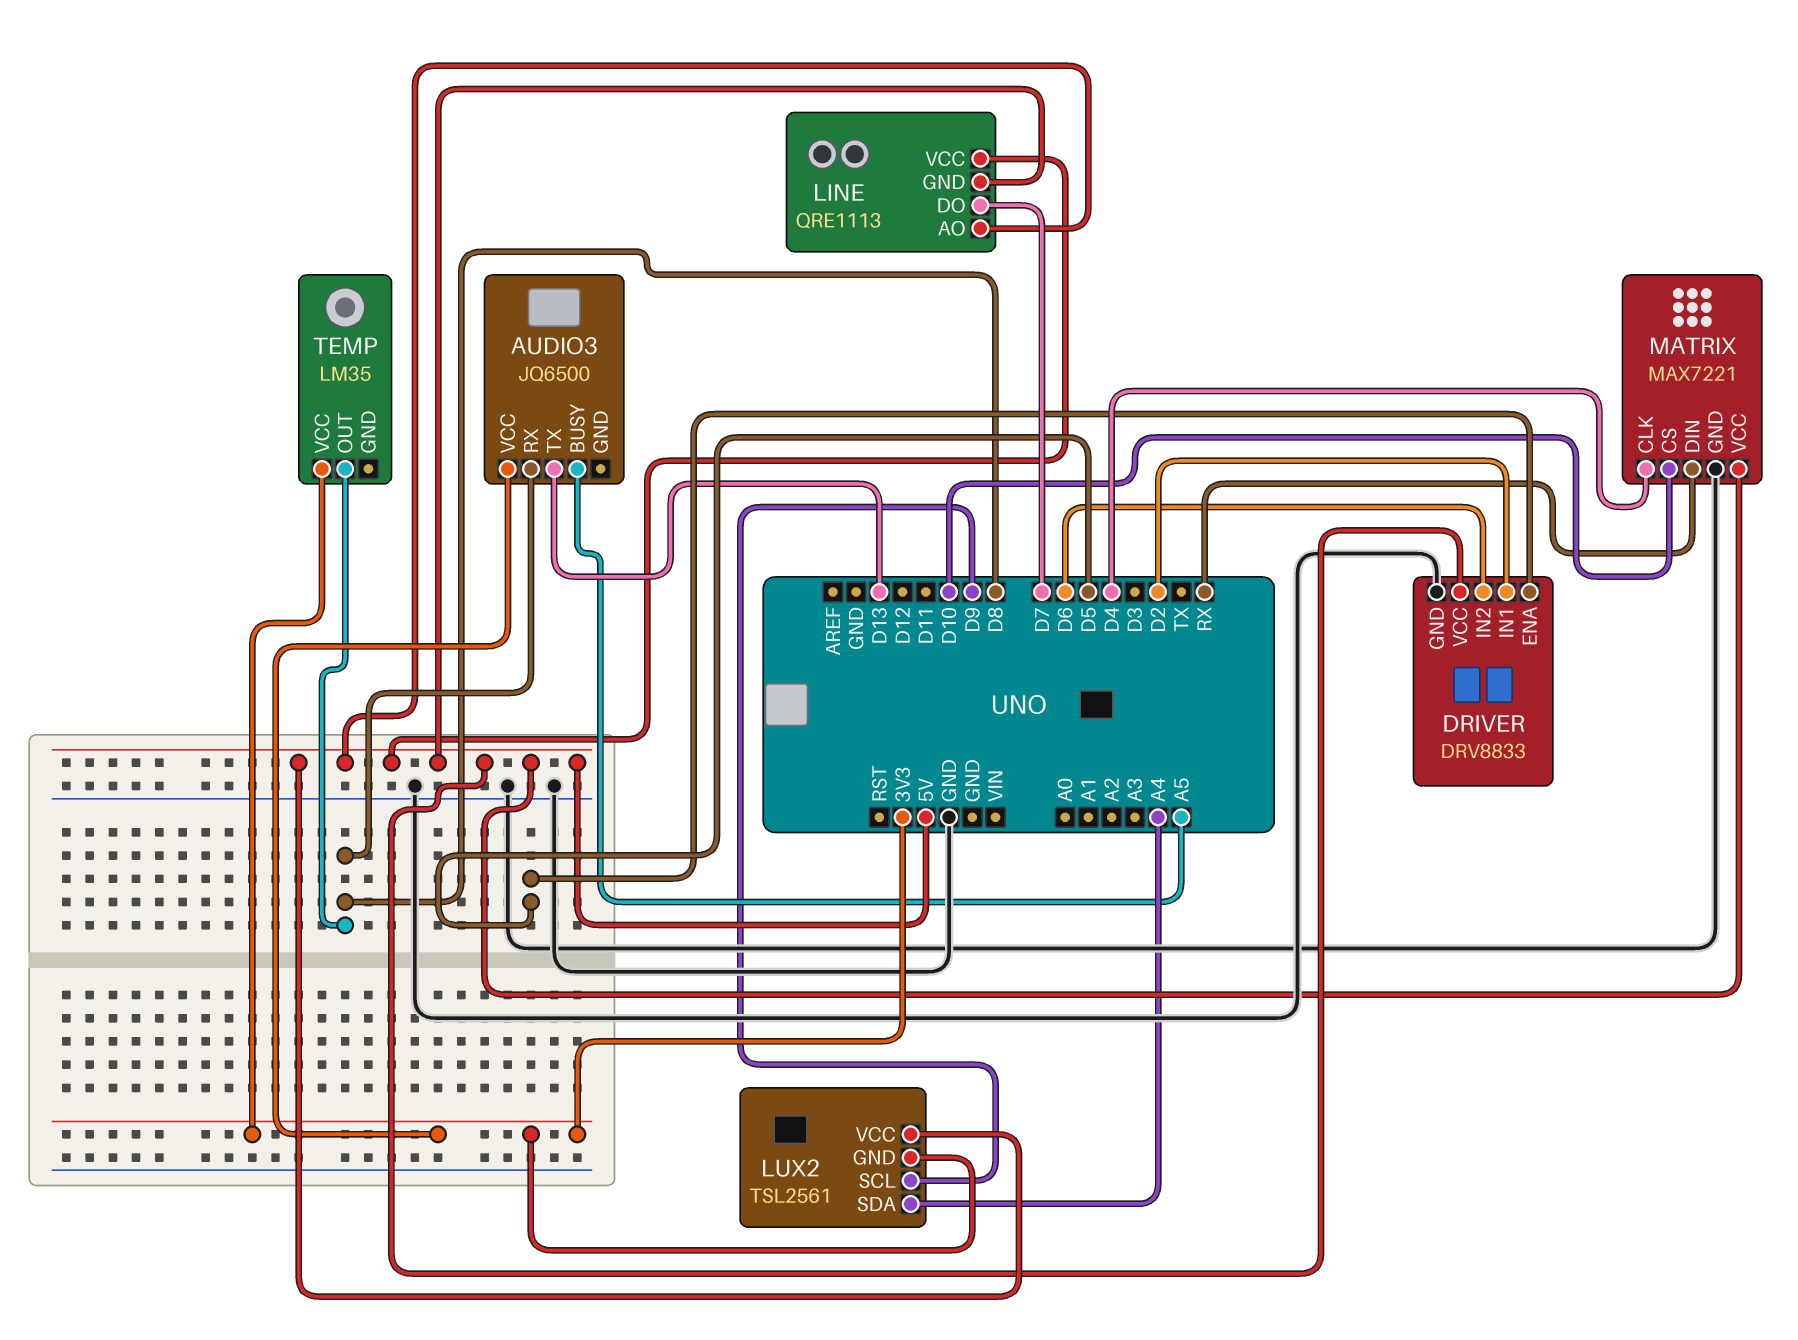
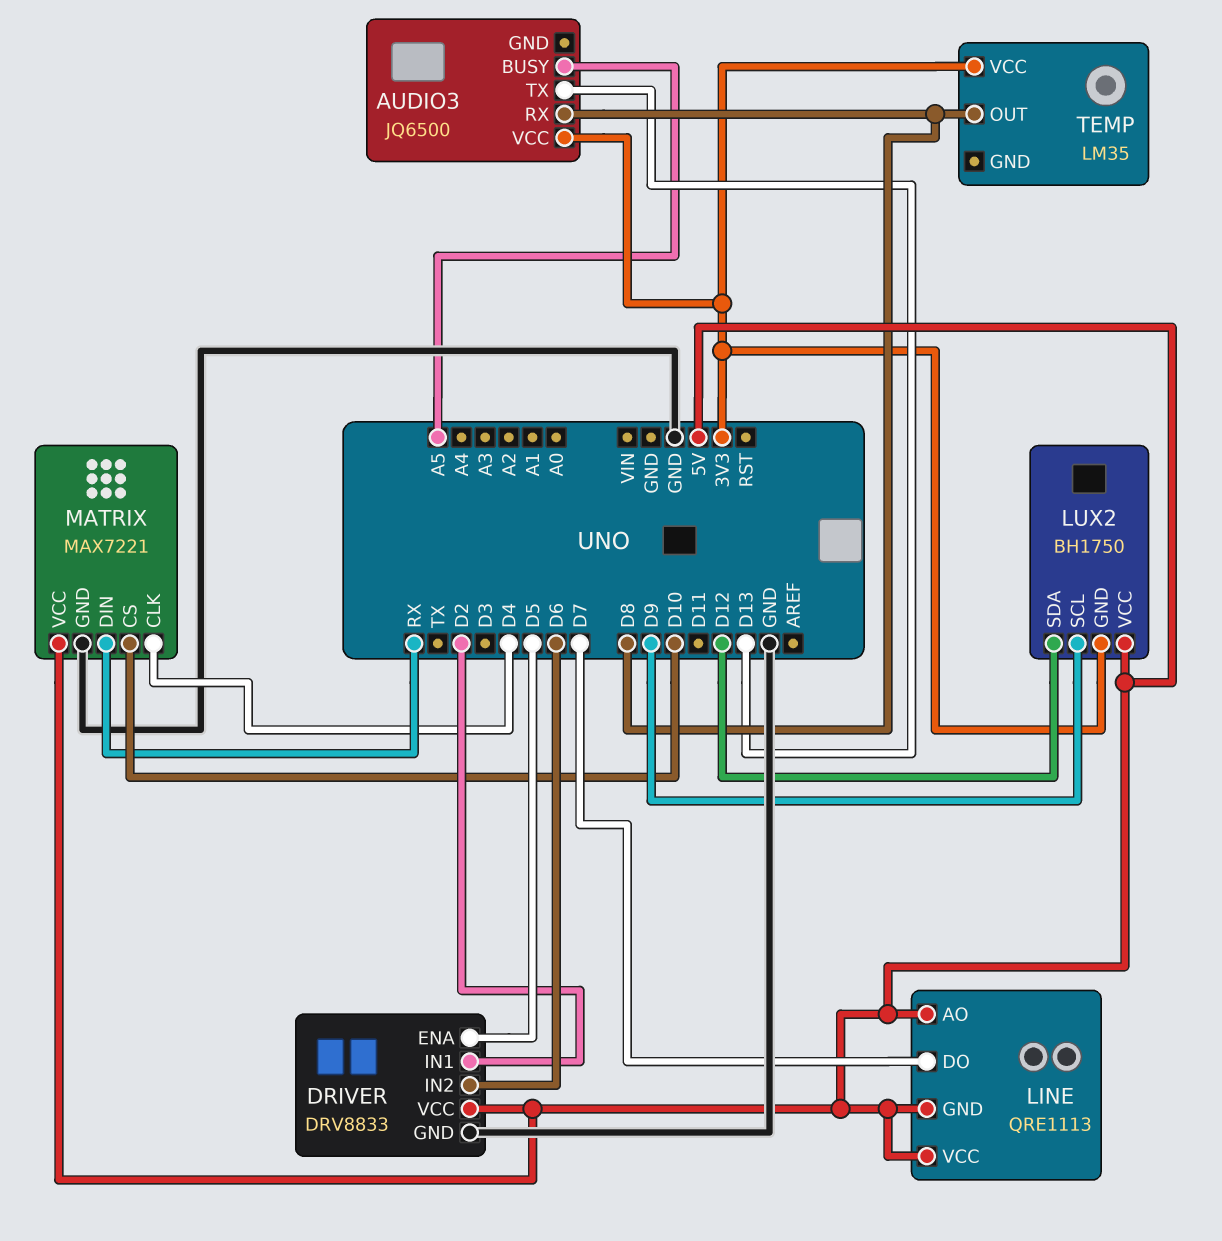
LUX2: TSL2561 -> BH1750
LUX2 pin SDA: A4 -> D12

